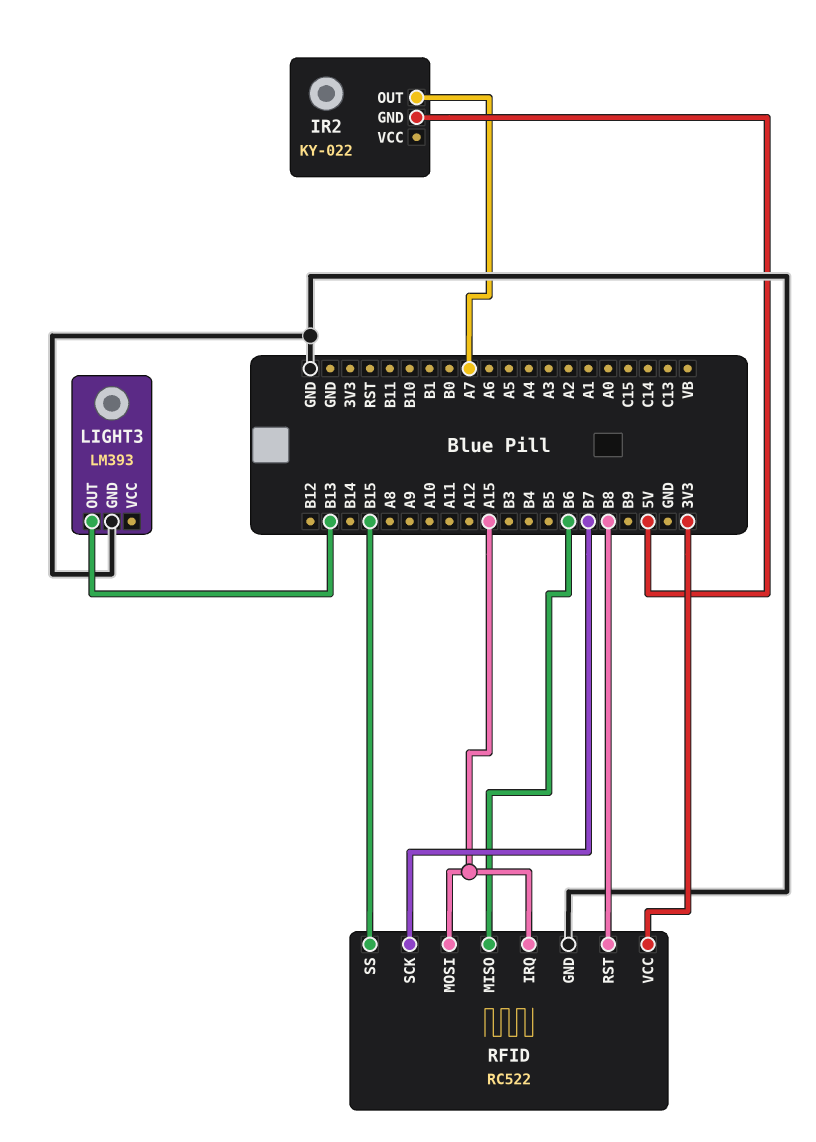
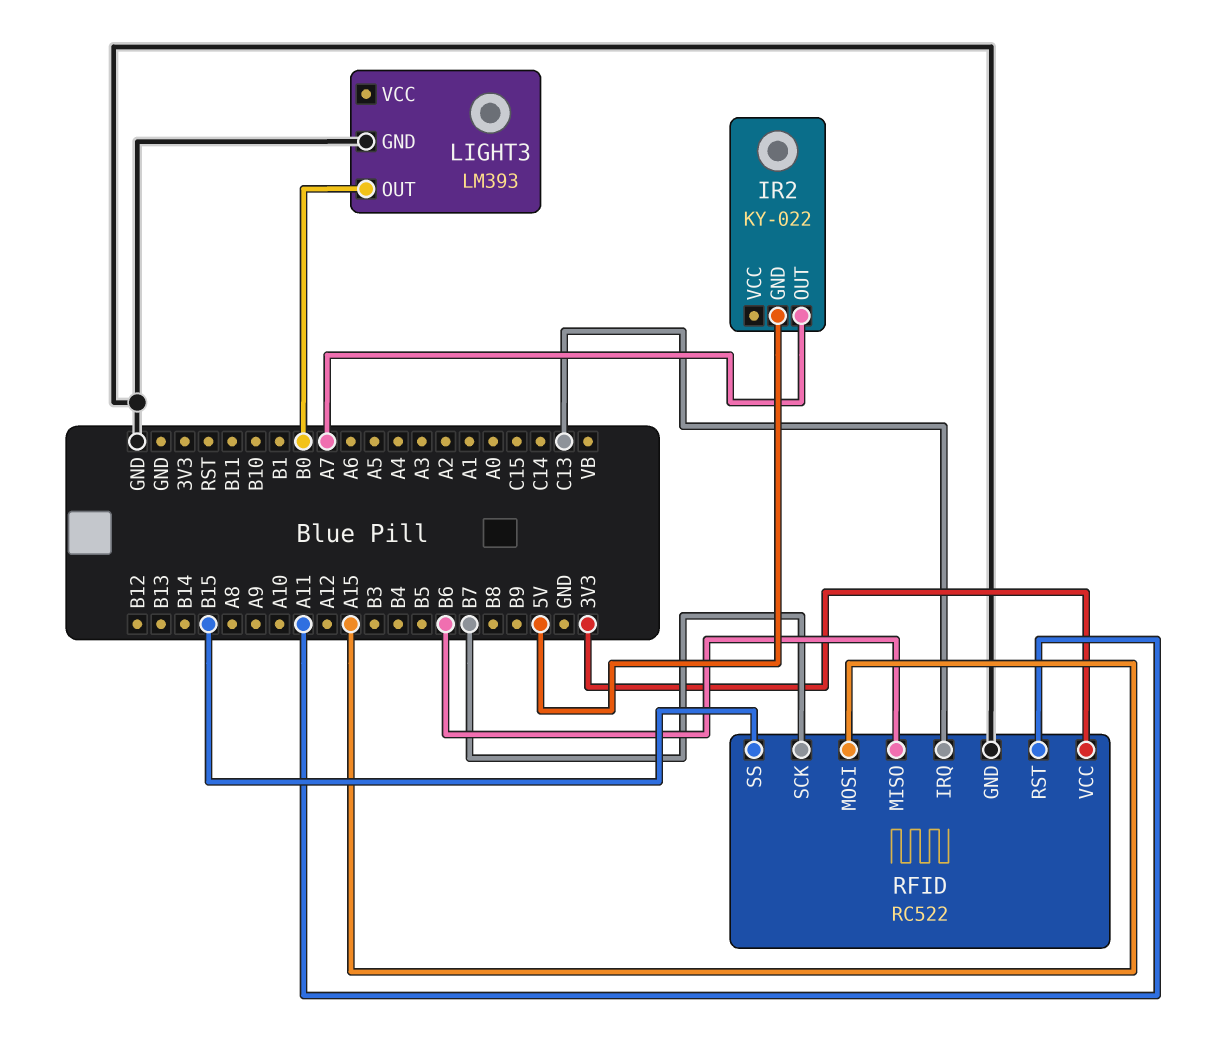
LIGHT3 pin OUT: B13 -> B0
RFID pin IRQ: A15 -> C13
RFID pin RST: B8 -> A11

